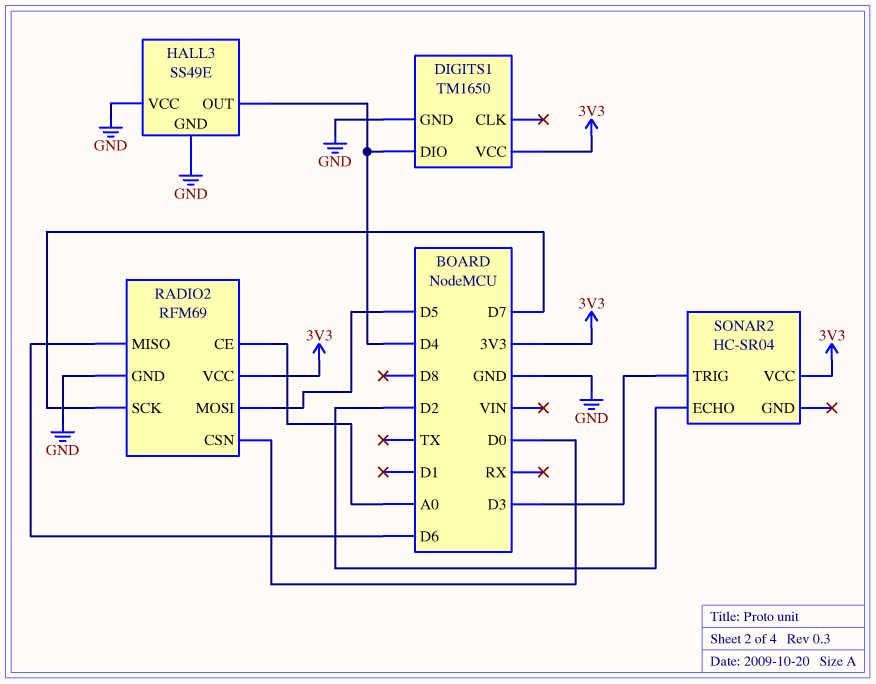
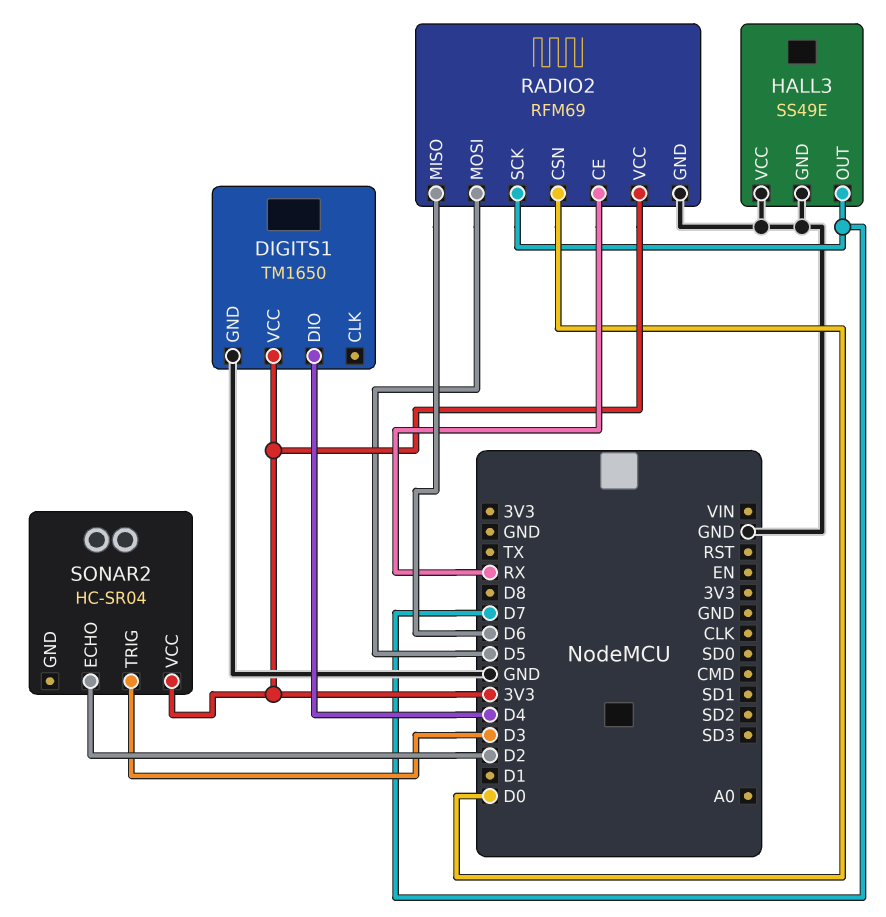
HALL3 pin OUT: D4 -> D7
RADIO2 pin CE: A0 -> RX

